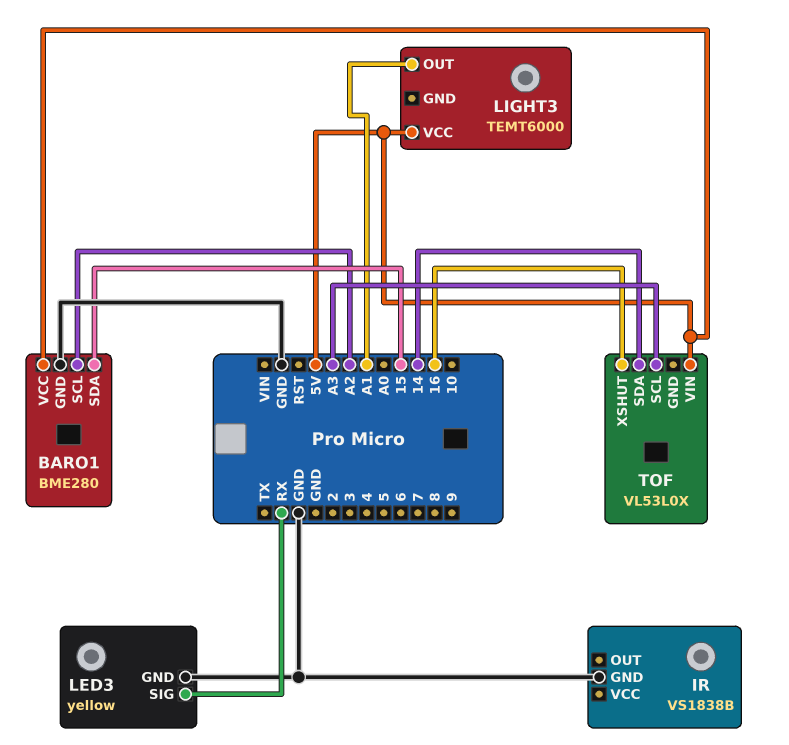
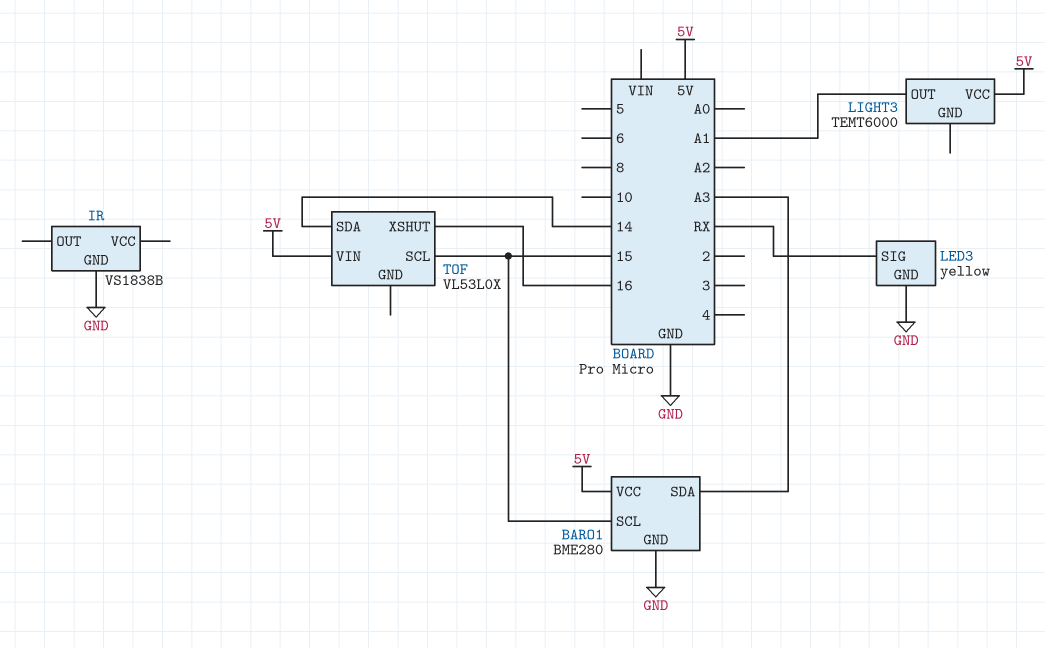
BARO1 pin SCL: A2 -> 15
BARO1 pin SDA: 15 -> A3
TOF pin SCL: A3 -> 15

